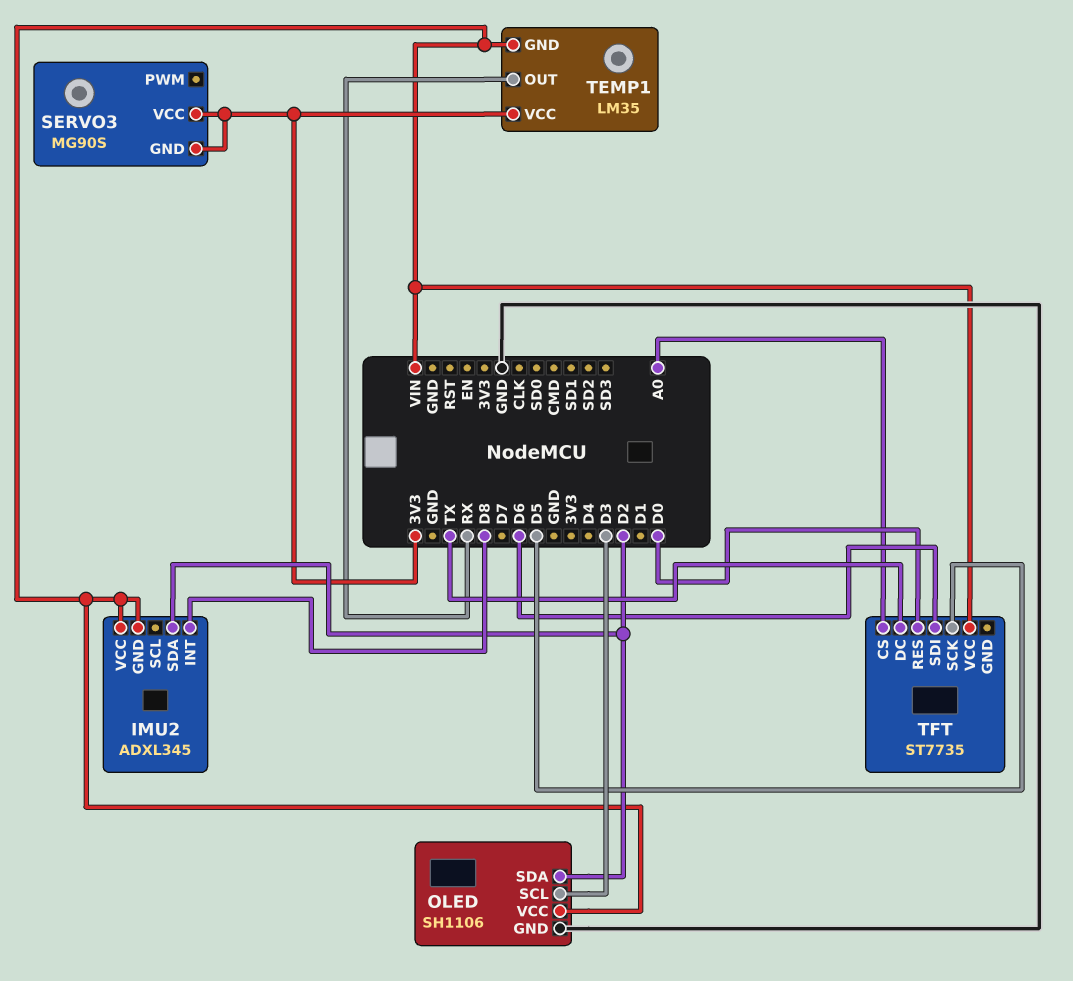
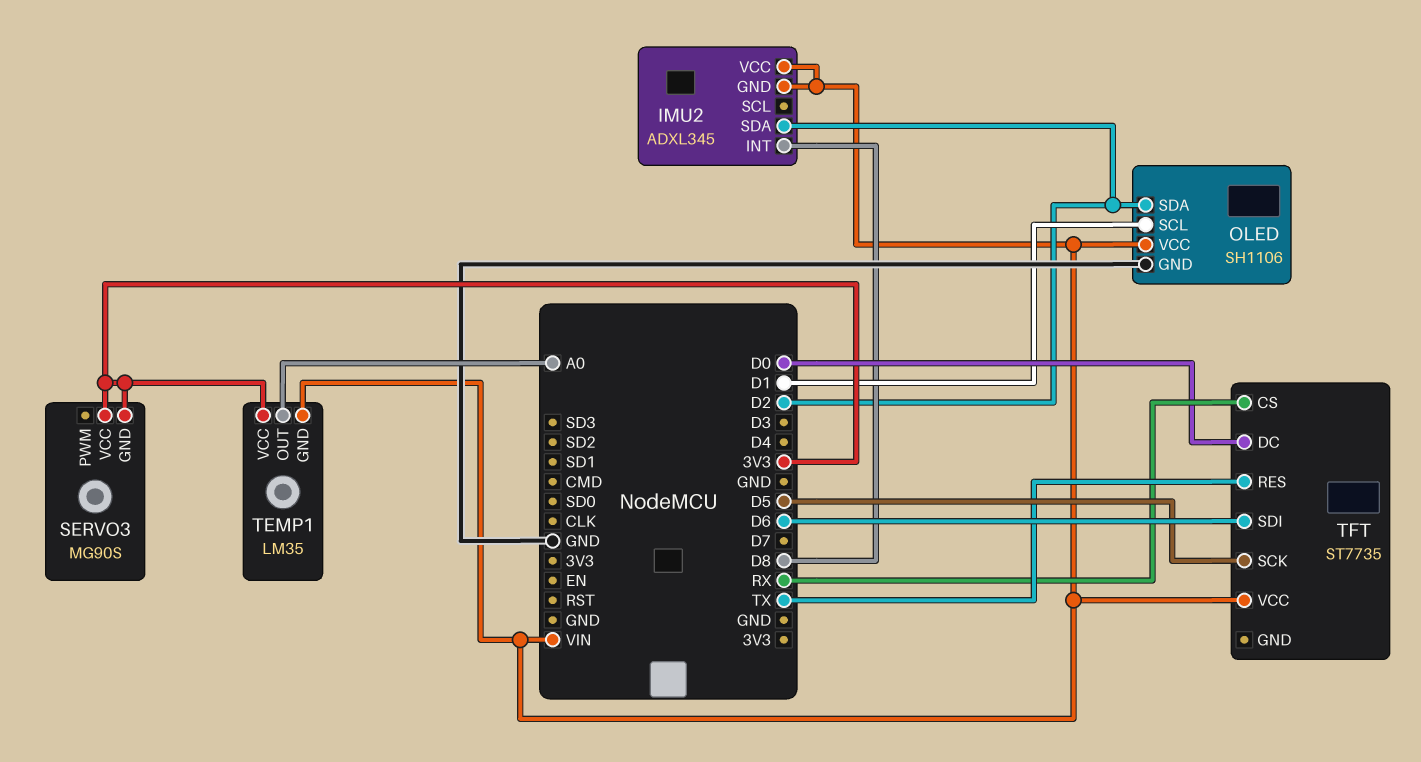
OLED pin SCL: D3 -> D1
TEMP1 pin OUT: RX -> A0
TFT pin CS: A0 -> RX
TFT pin DC: TX -> D0
TFT pin RES: D0 -> TX

